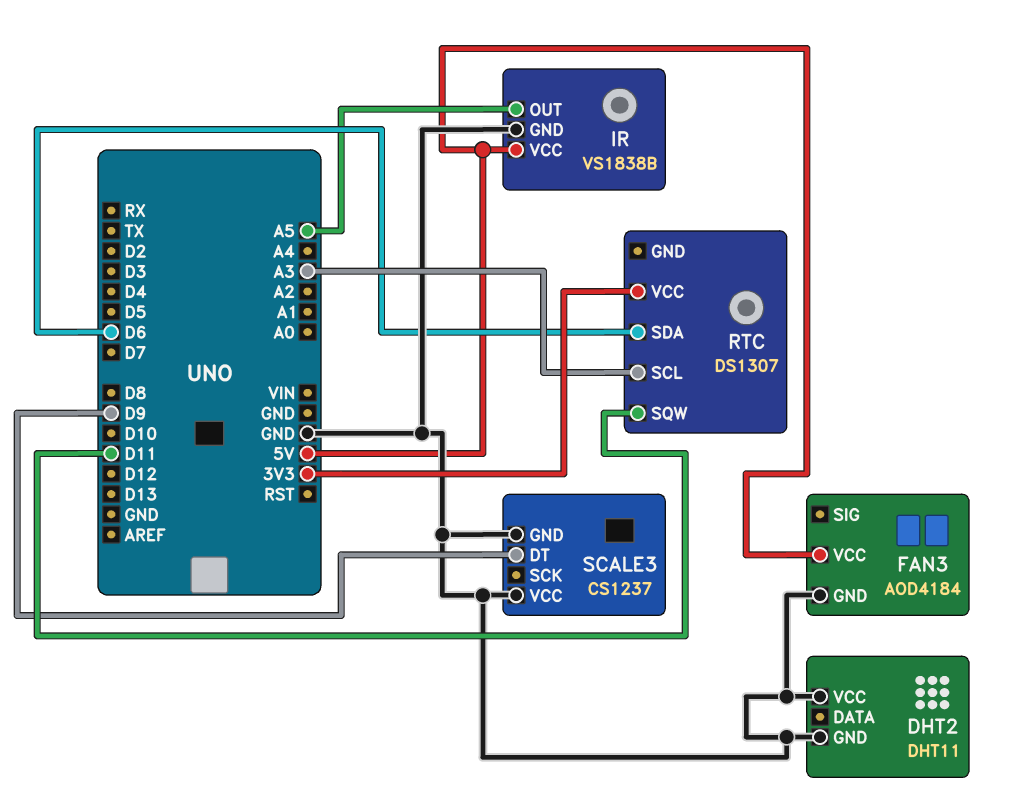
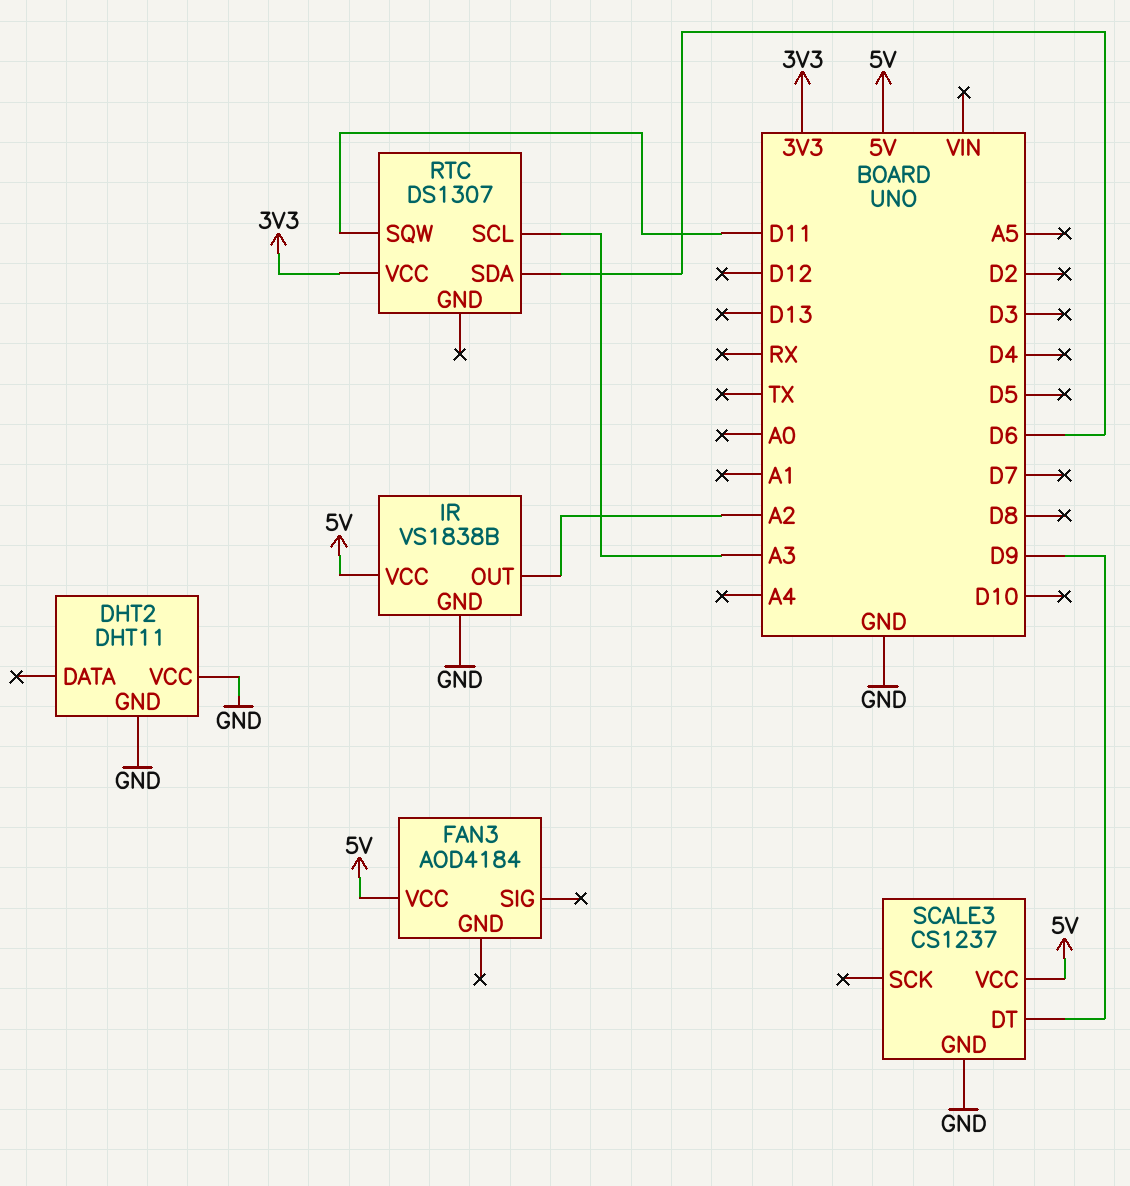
FAN3 pin GND: GND -> none
IR pin OUT: A5 -> A2
SCALE3 pin VCC: GND -> 5V

